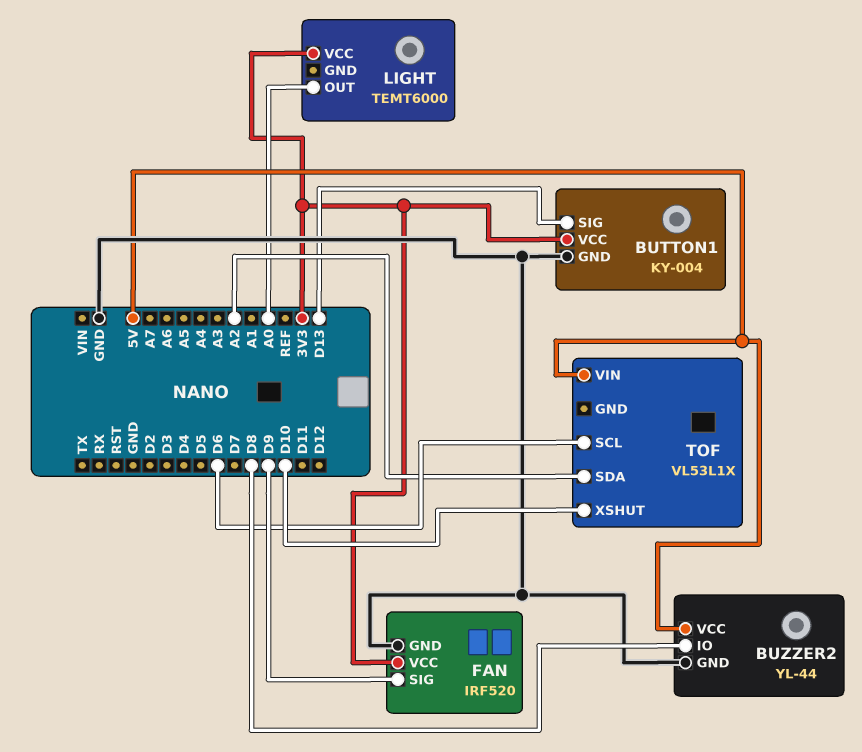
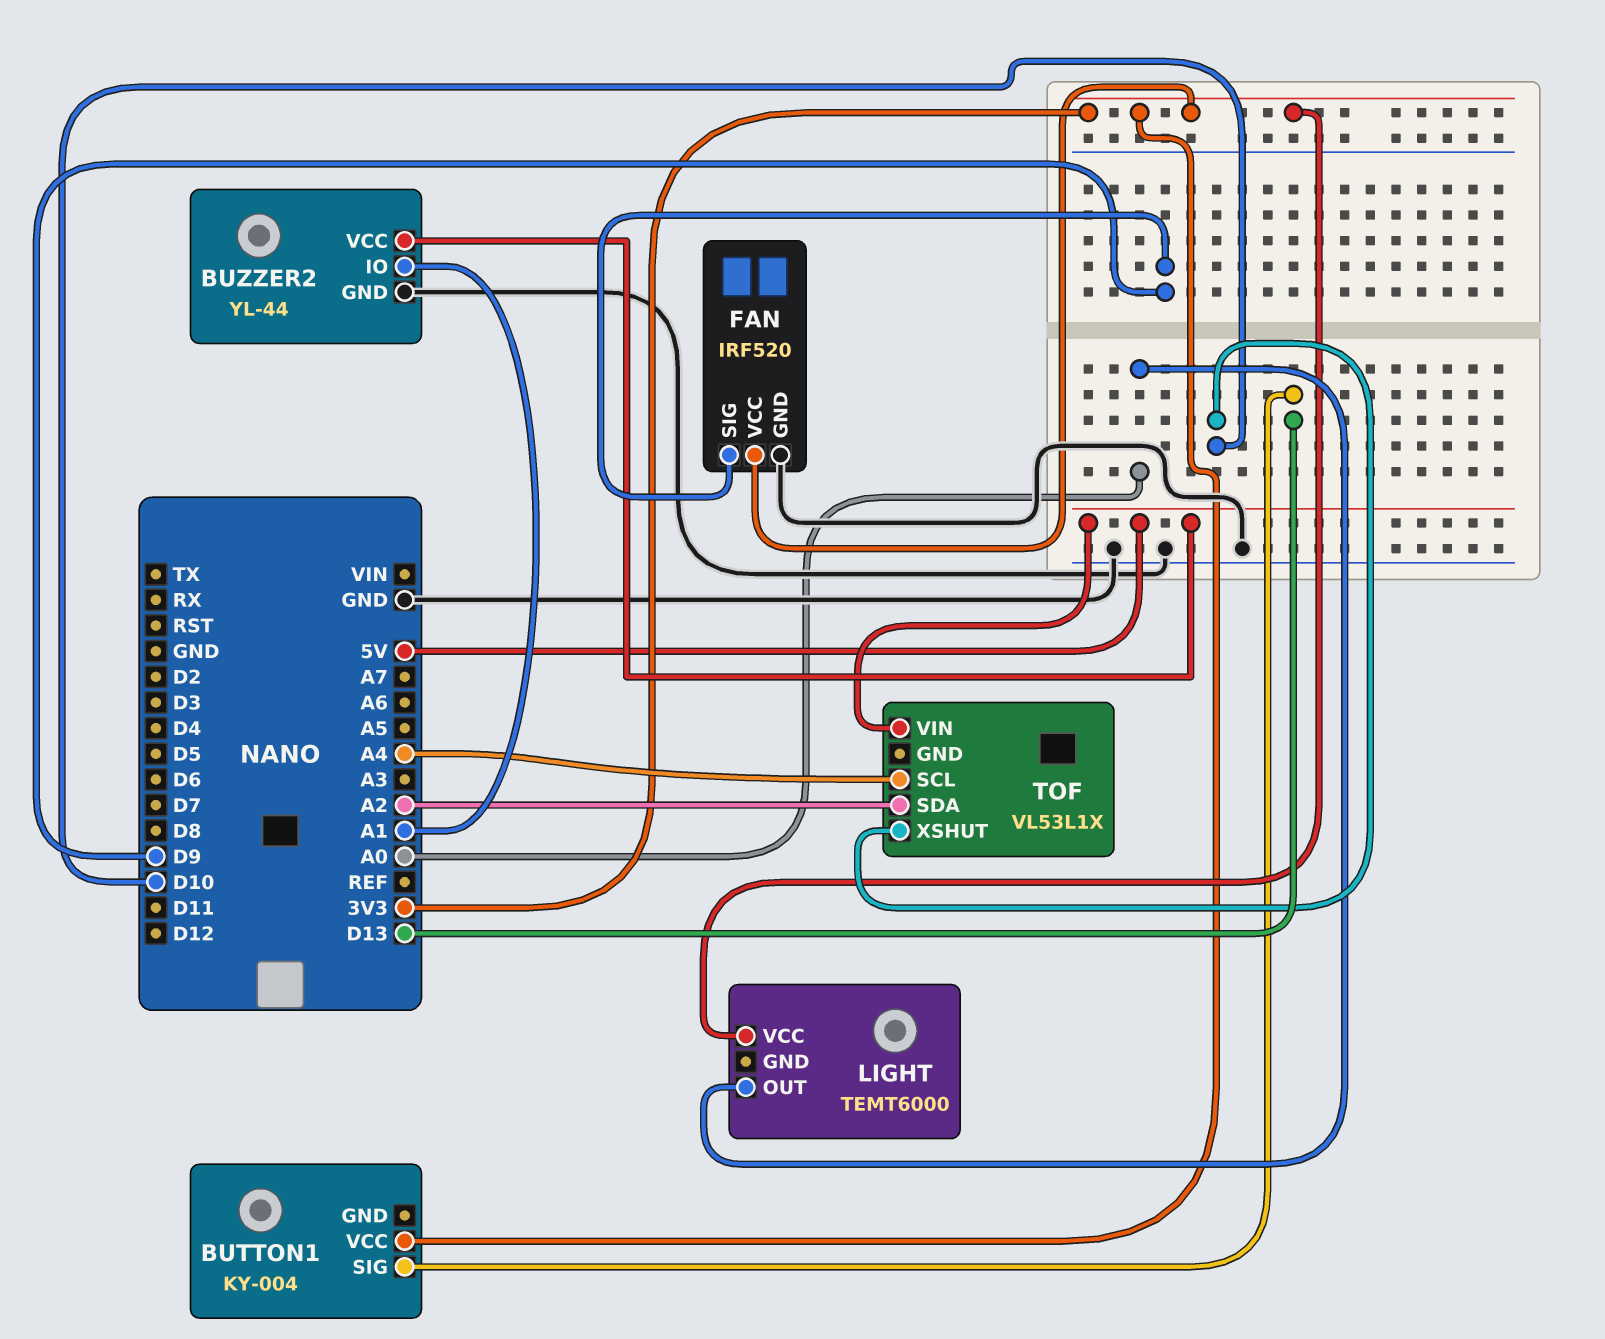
BUTTON1 pin GND: GND -> none
BUZZER2 pin IO: D8 -> A1
TOF pin SCL: D6 -> A4

